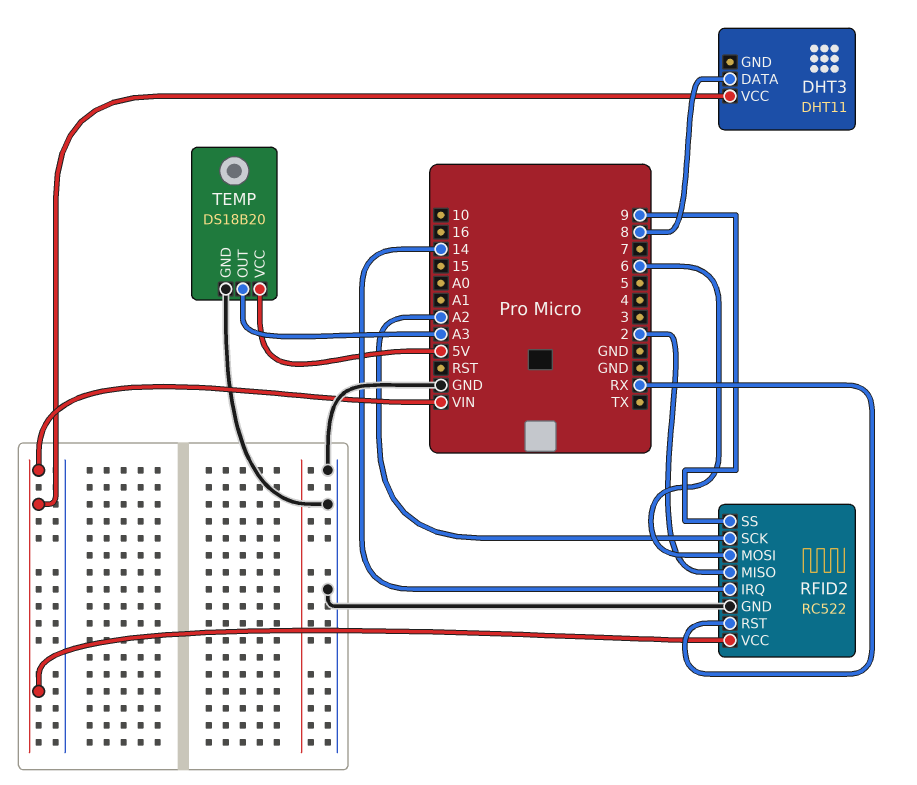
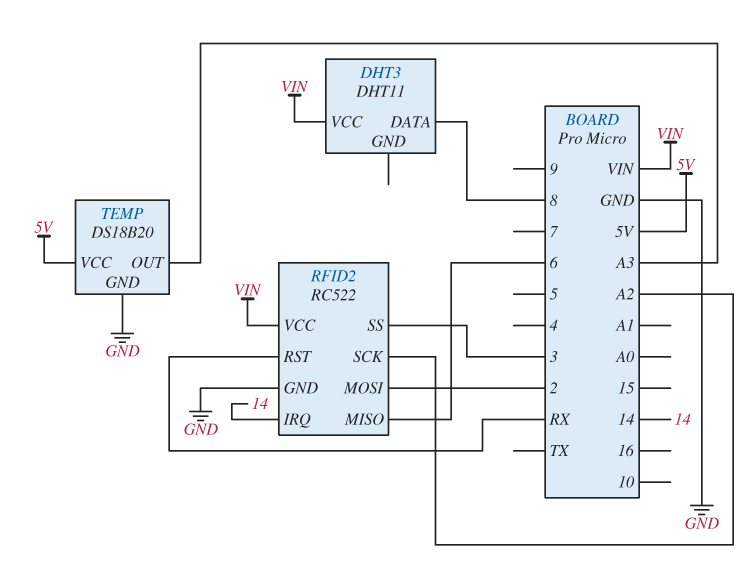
RFID2 pin MISO: 2 -> 6
RFID2 pin MOSI: 6 -> 2
RFID2 pin SS: 9 -> 3

